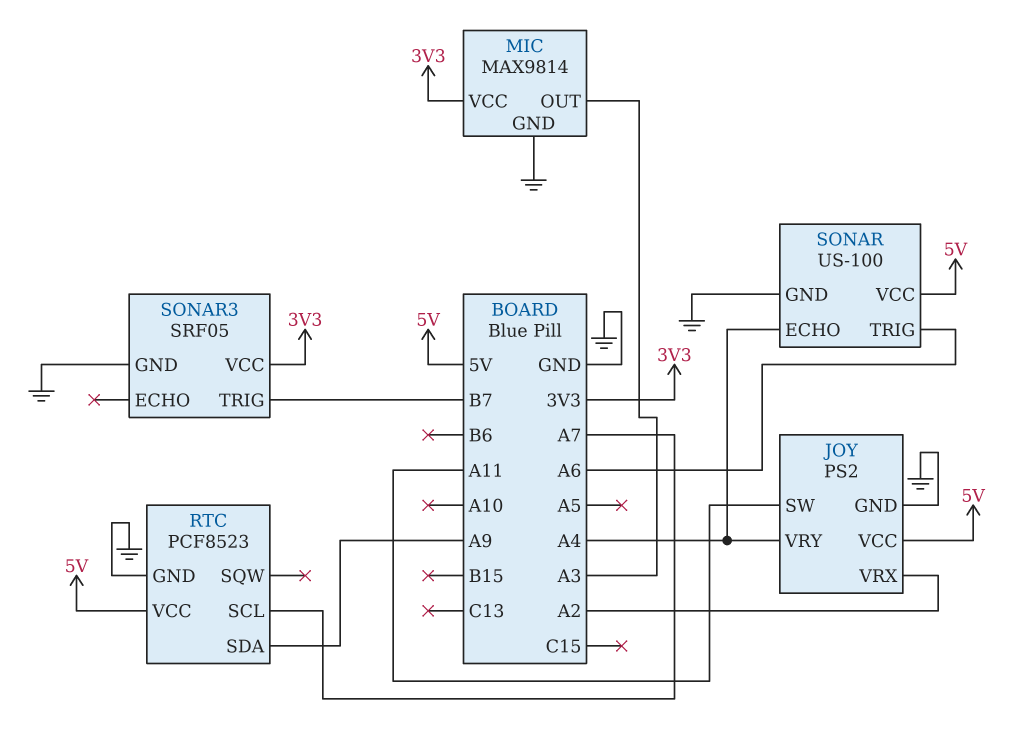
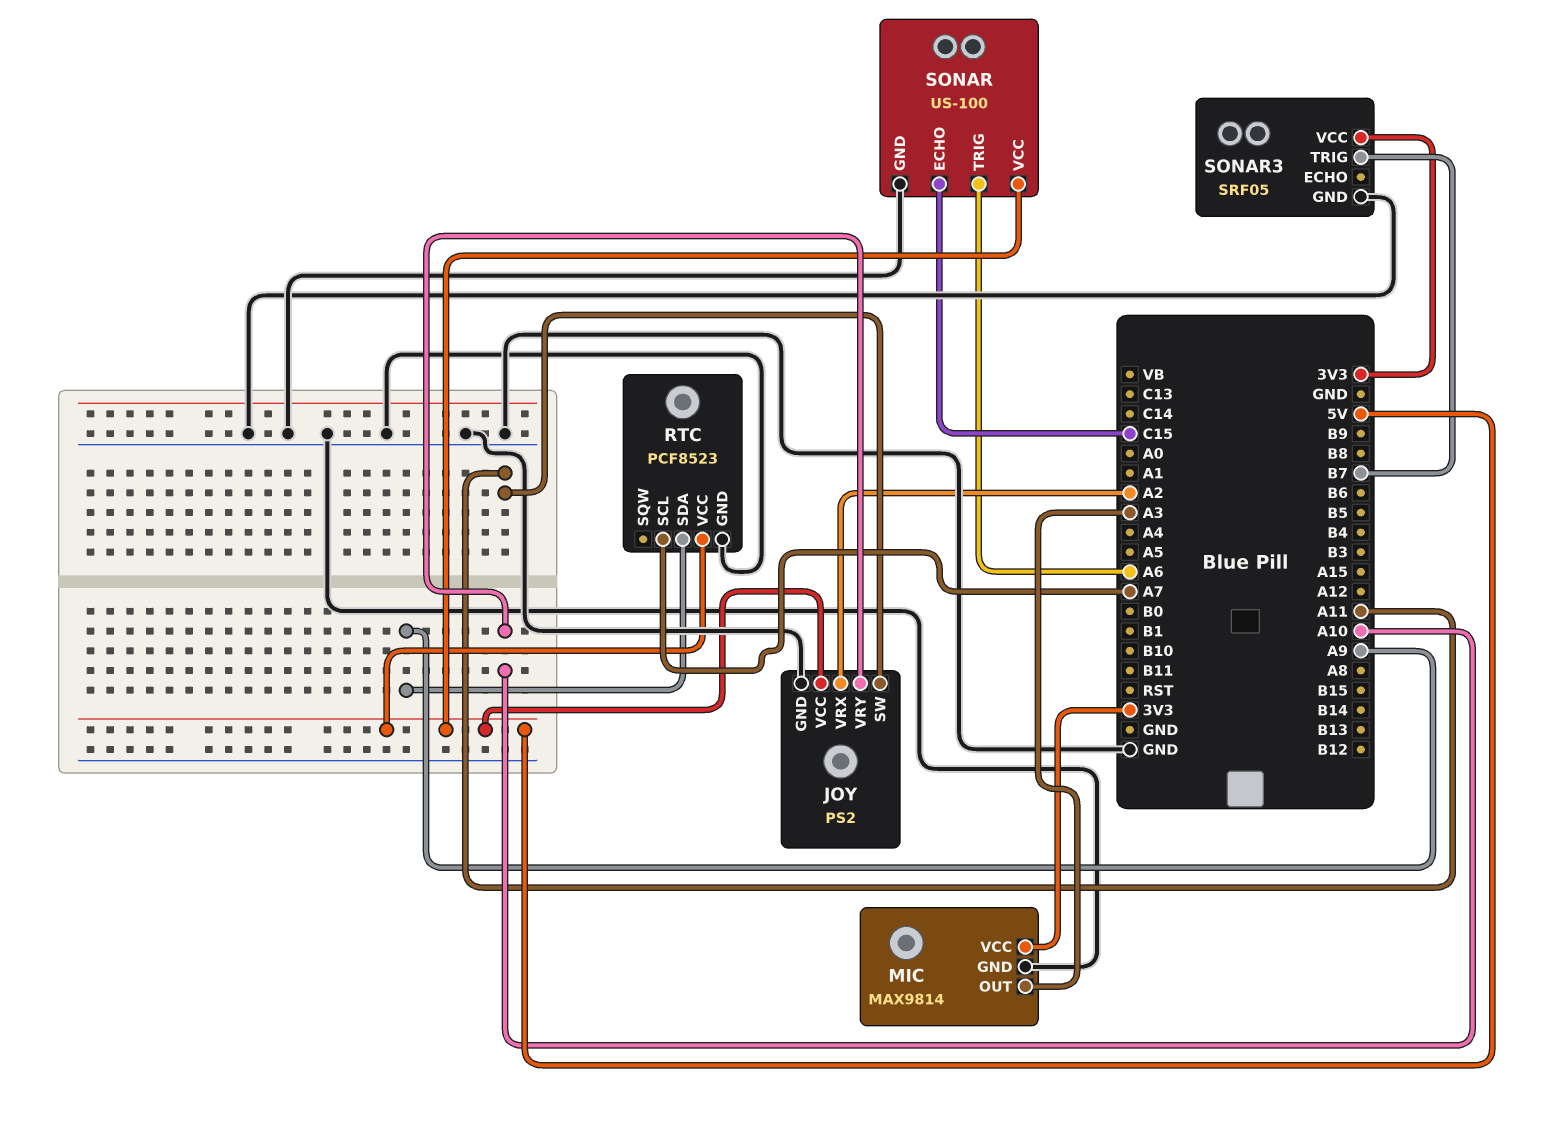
JOY pin VRY: A4 -> A10
SONAR pin ECHO: A4 -> C15

